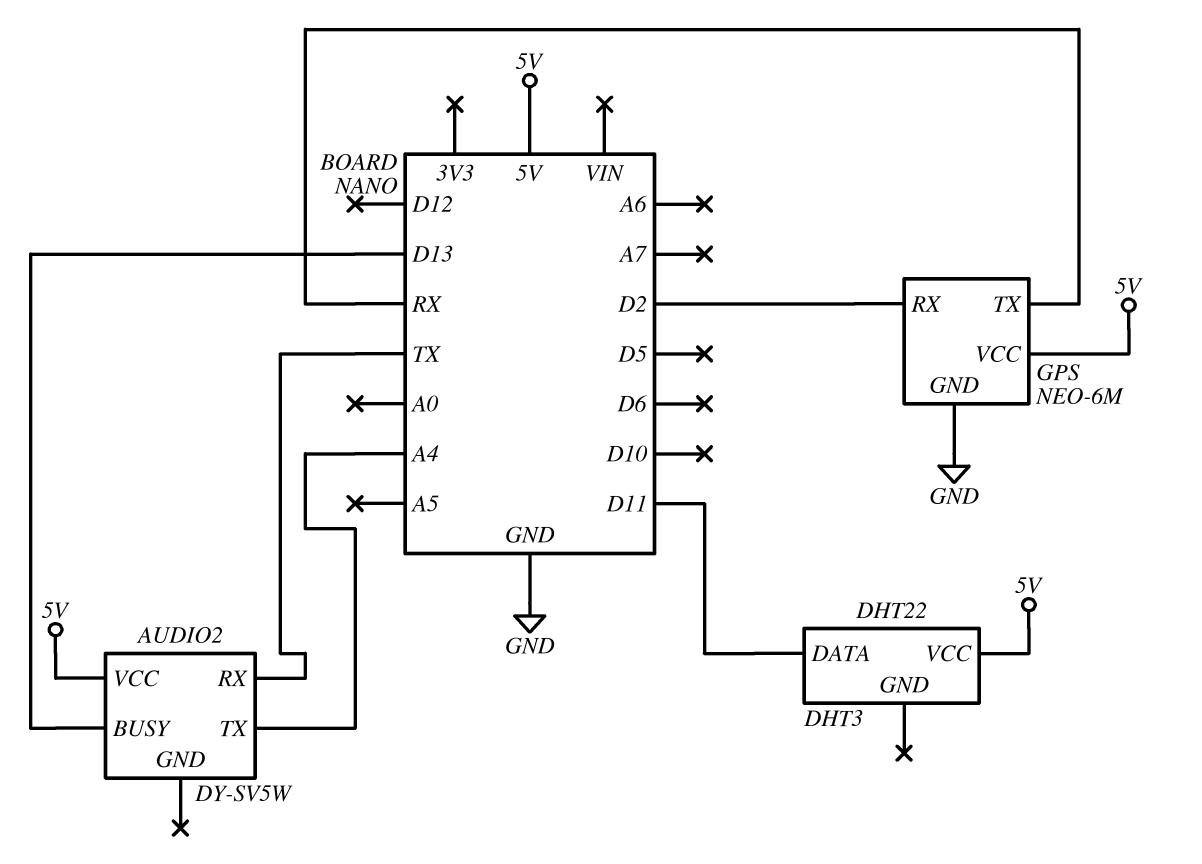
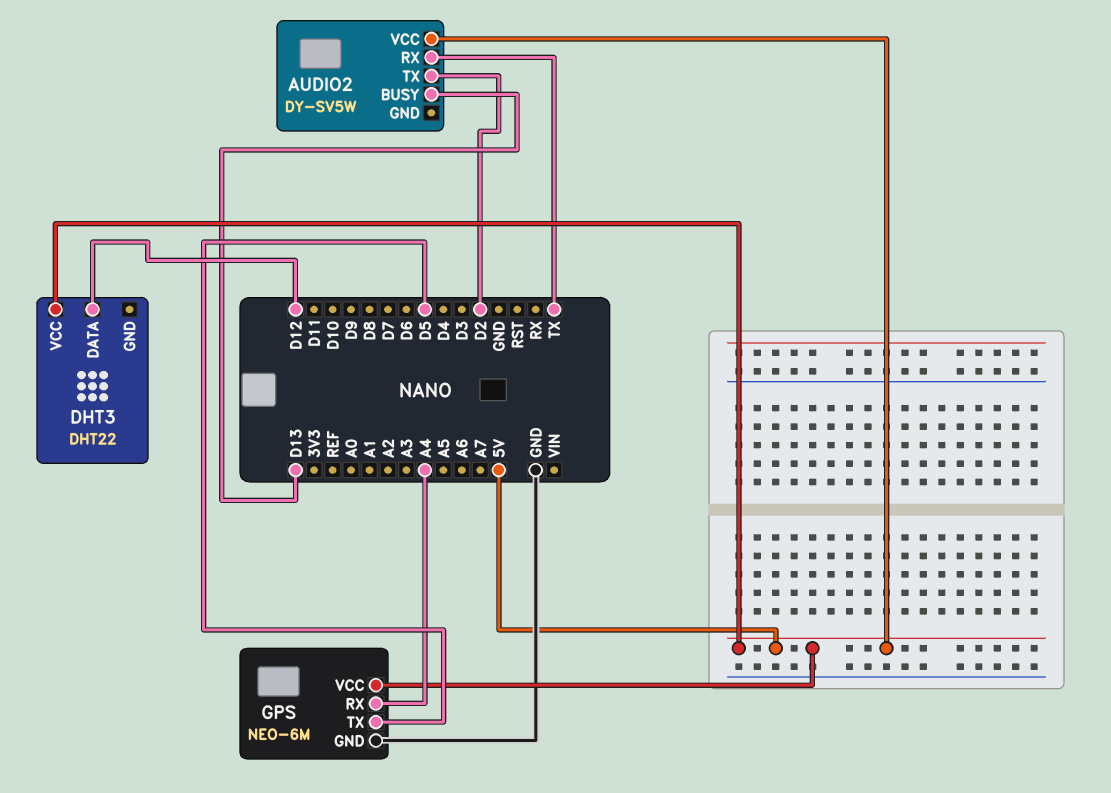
AUDIO2 pin TX: A4 -> D2
DHT3 pin DATA: D11 -> D12
GPS pin RX: D2 -> A4
GPS pin TX: RX -> D5

